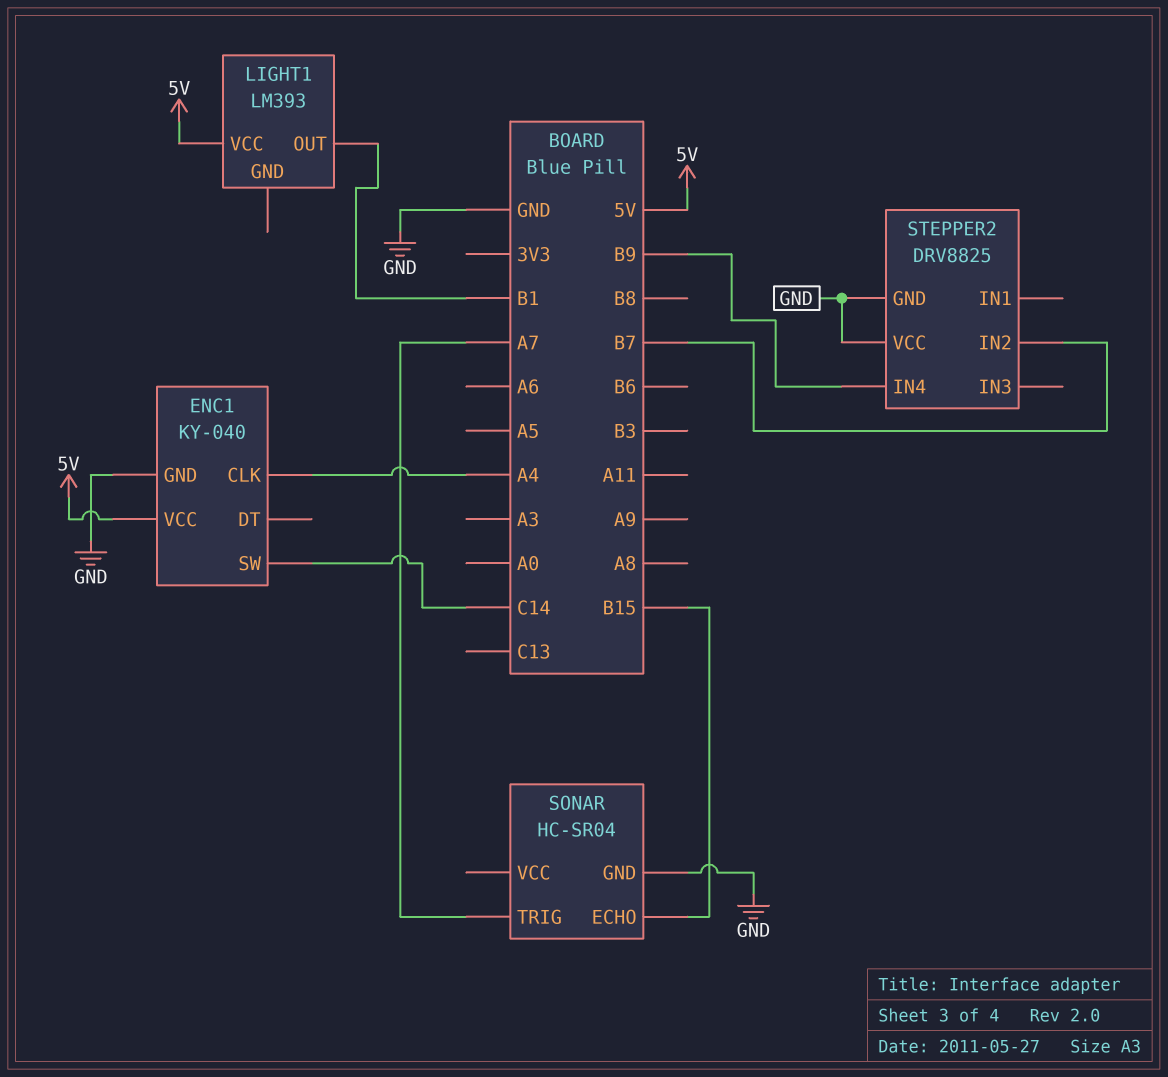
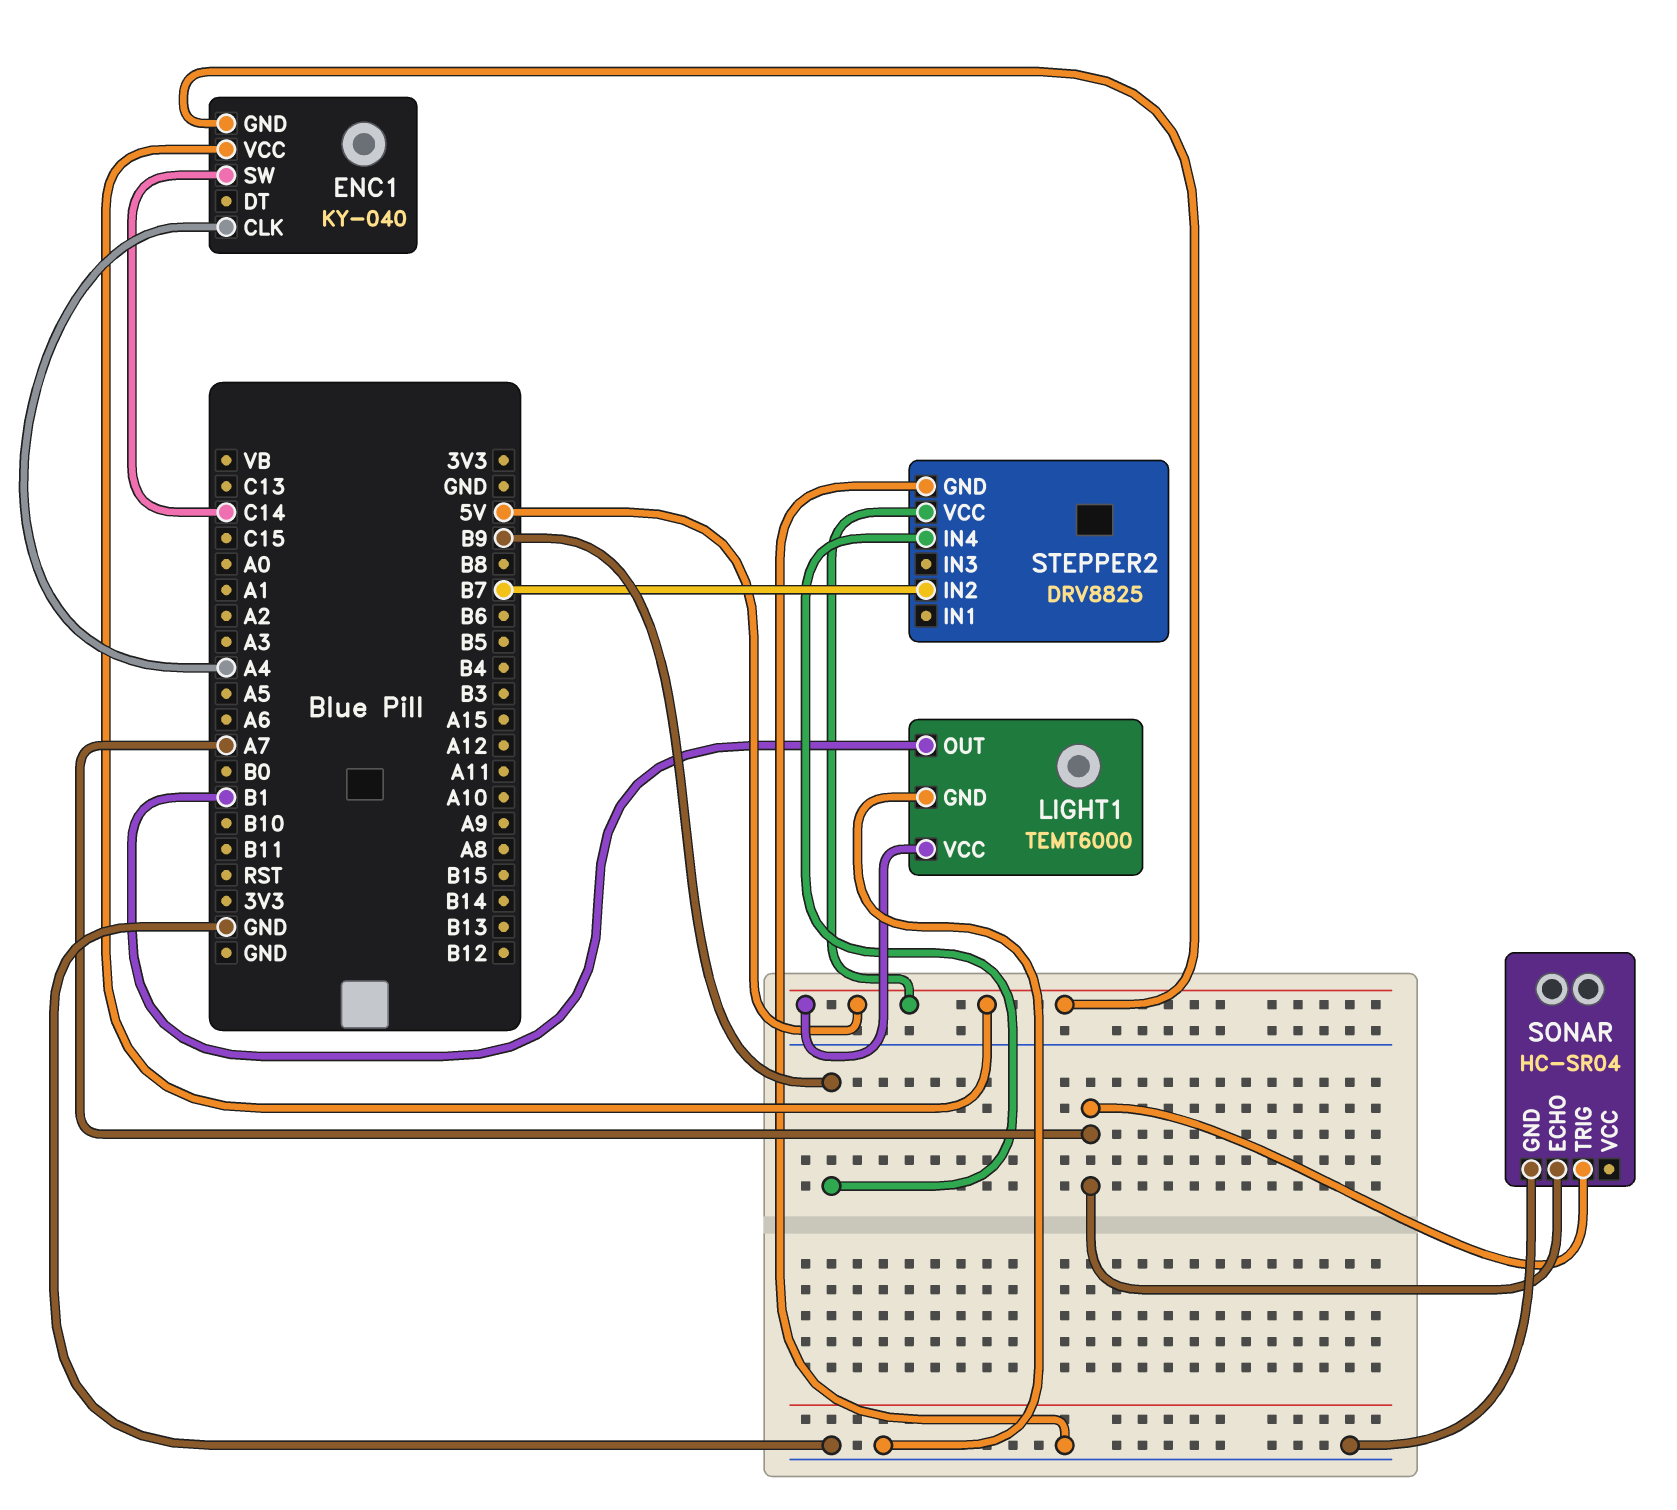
ENC1 pin GND: GND -> 5V
LIGHT1: LM393 -> TEMT6000
LIGHT1 pin GND: none -> GND
SONAR pin ECHO: B15 -> A7
STEPPER2 pin VCC: GND -> 5V

